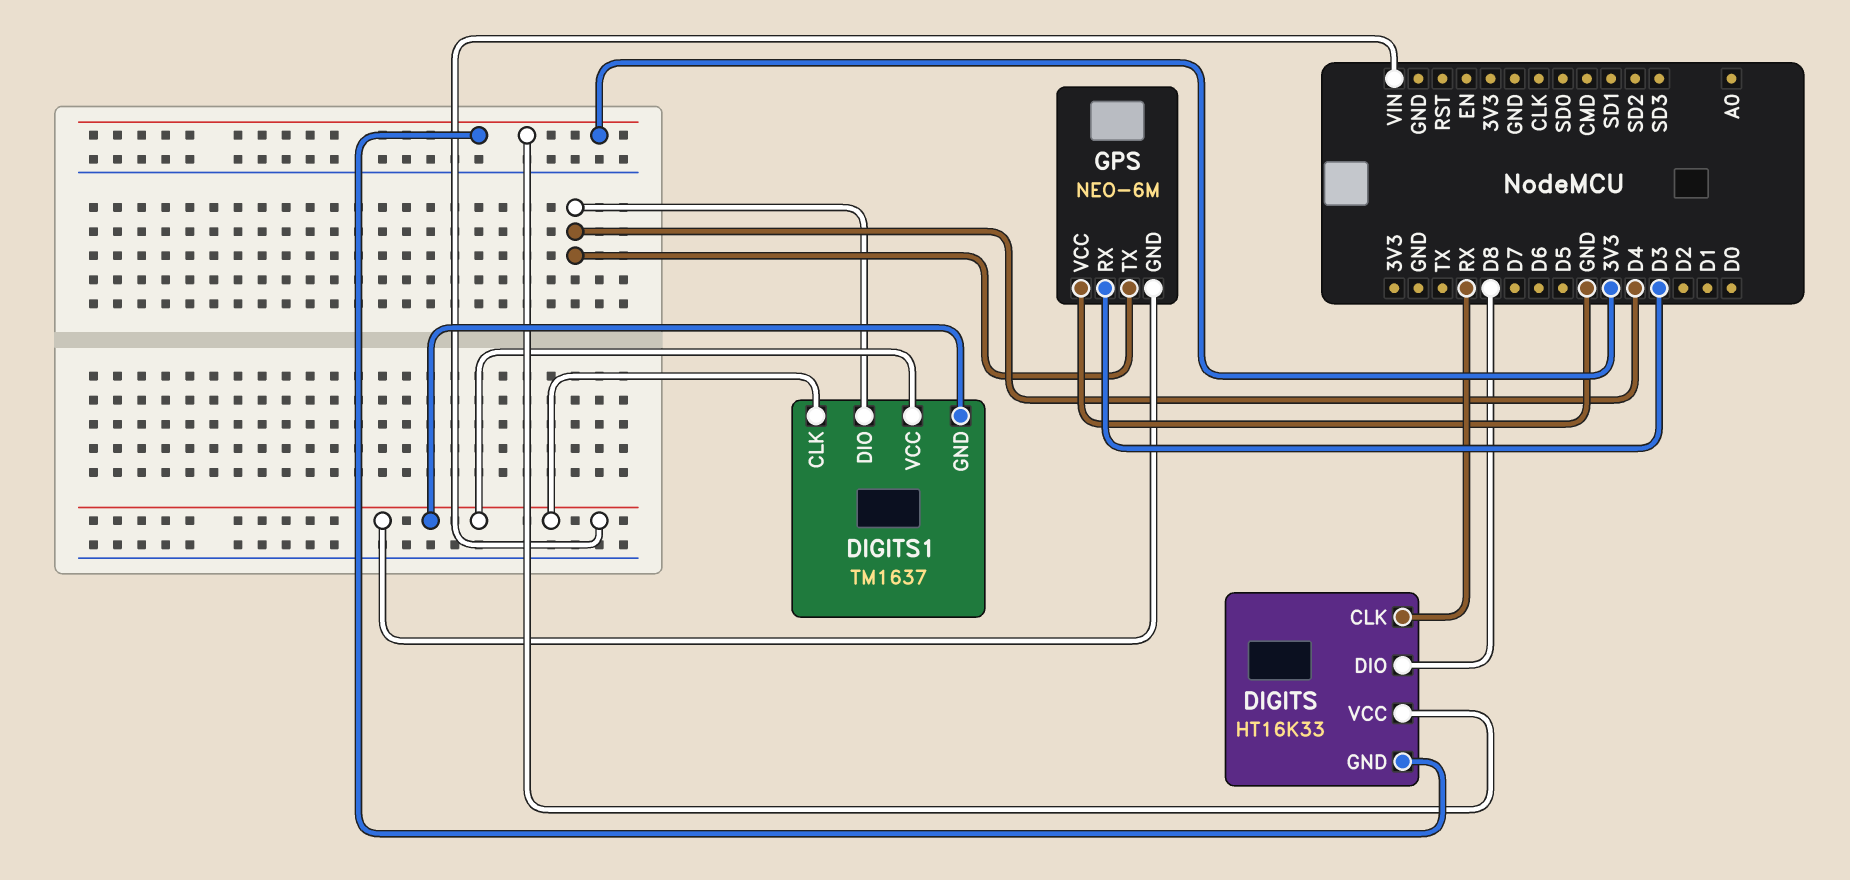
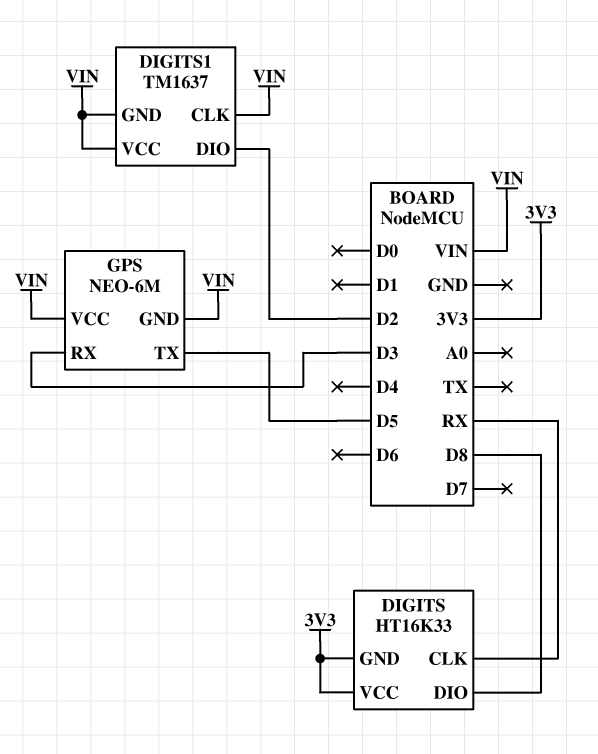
DIGITS1 pin DIO: D4 -> D2
GPS pin TX: D4 -> D5
GPS pin VCC: GND -> VIN

